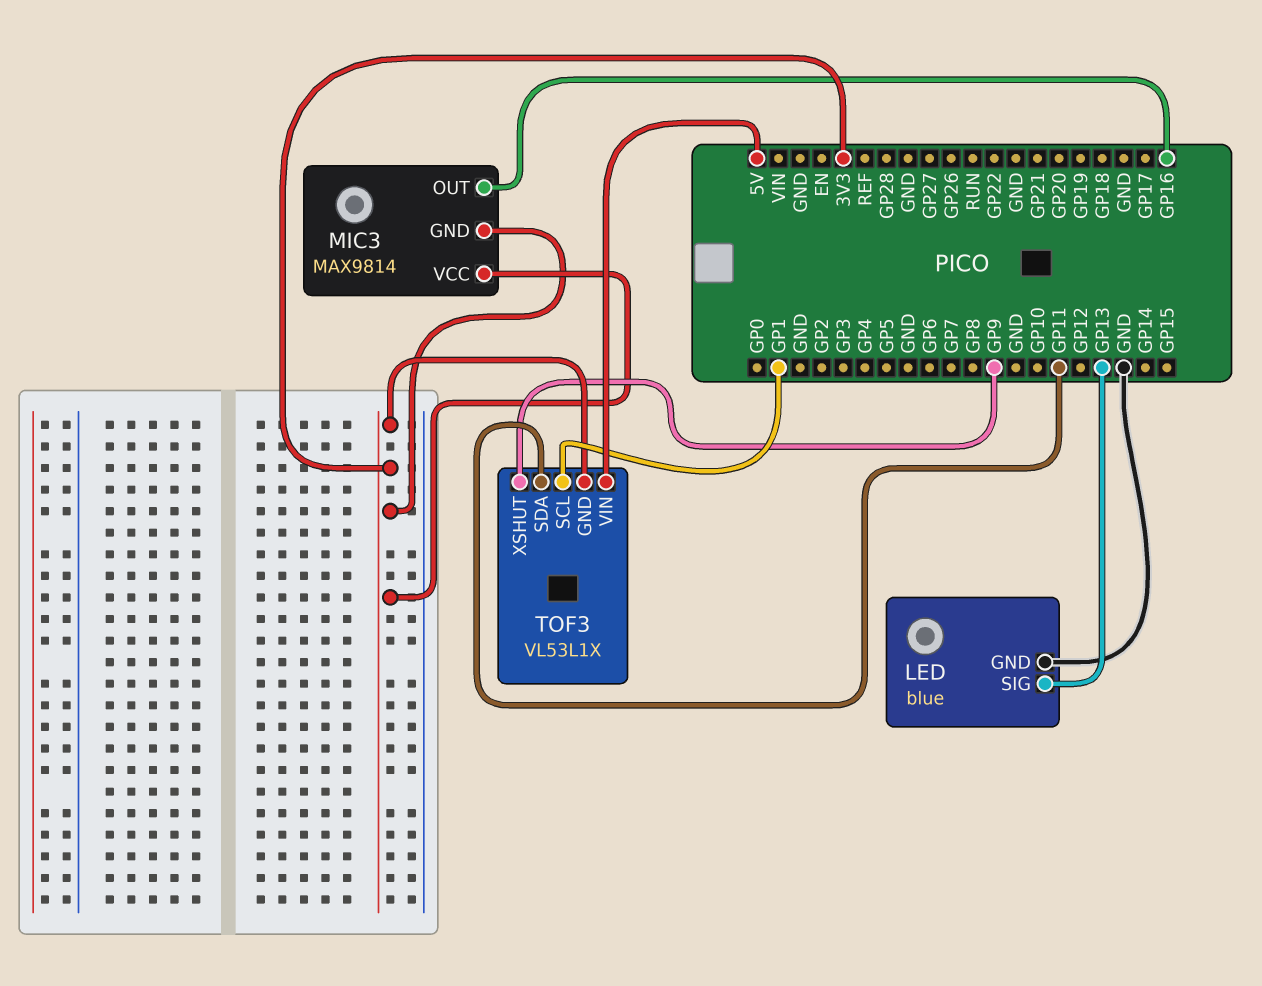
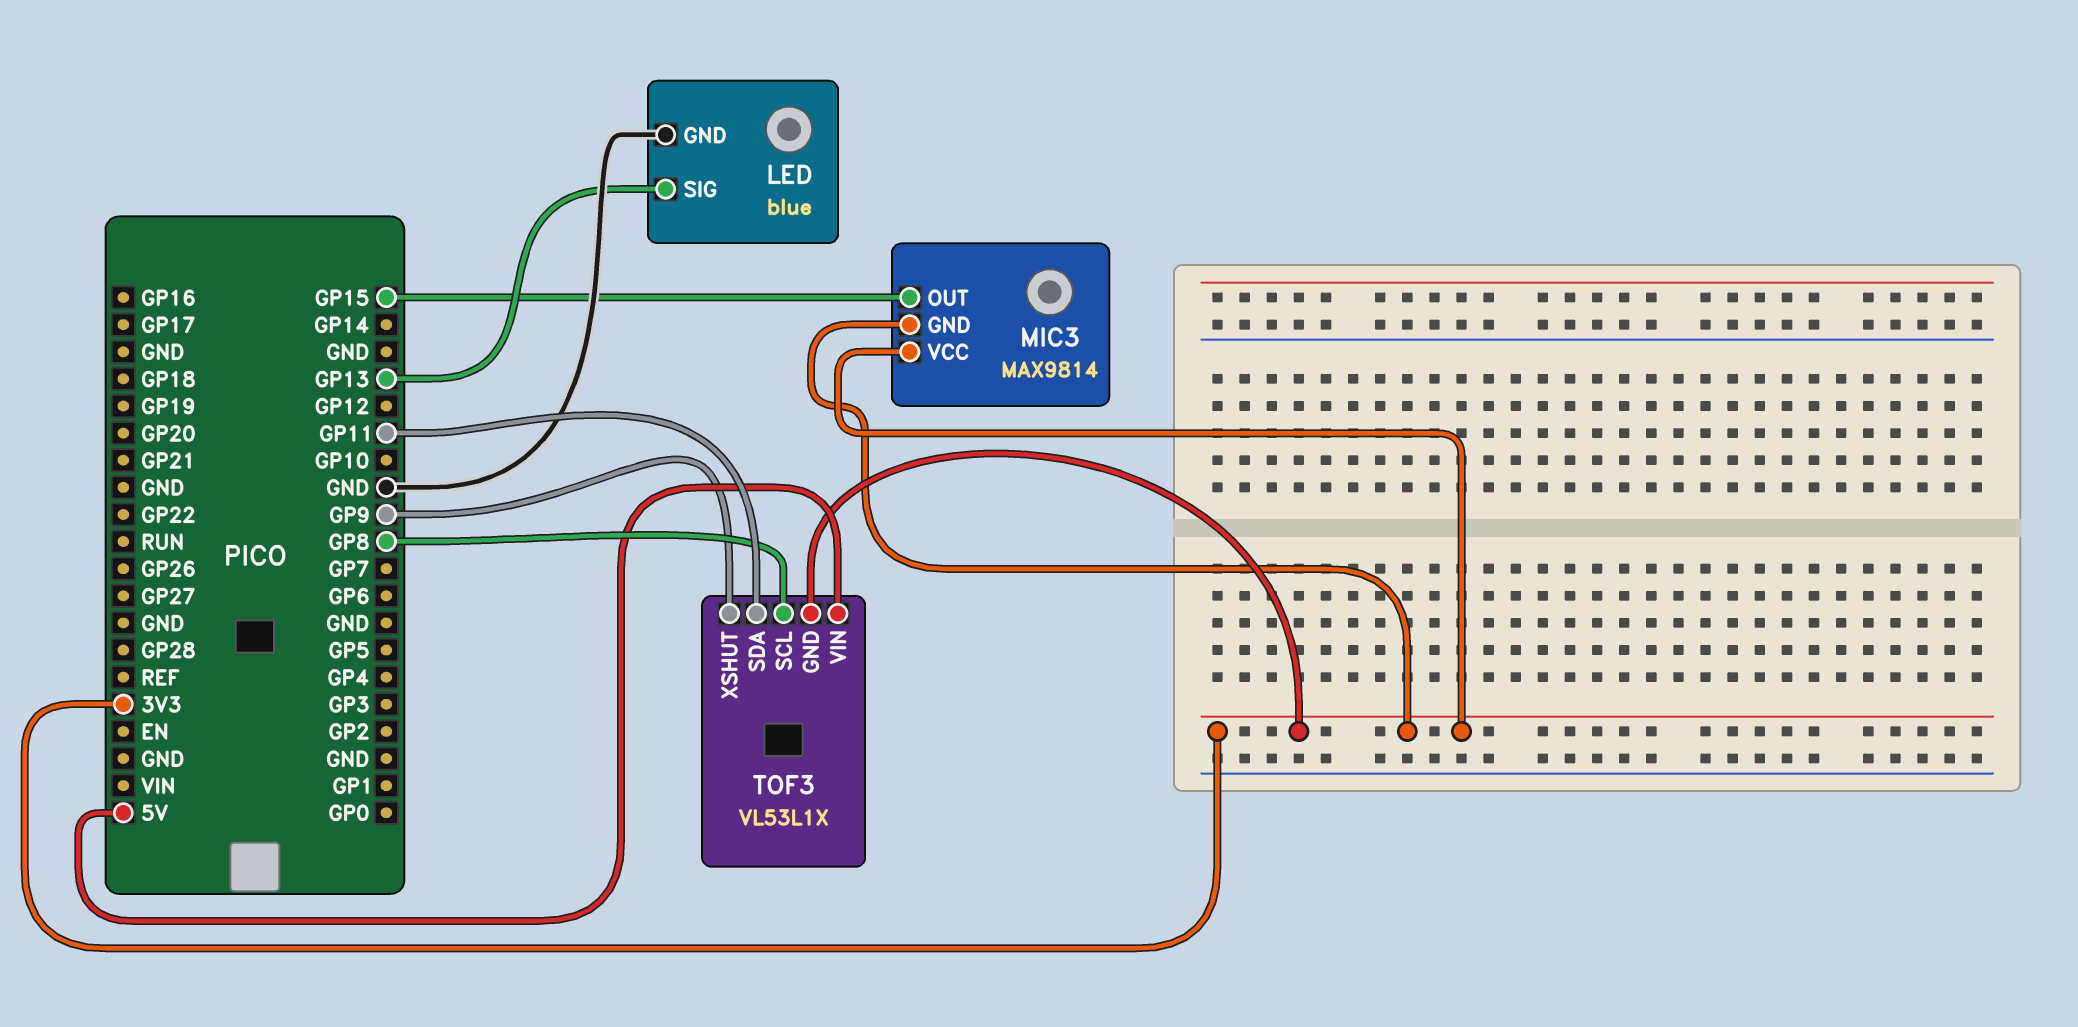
MIC3 pin OUT: GP16 -> GP15
TOF3 pin SCL: GP1 -> GP8

